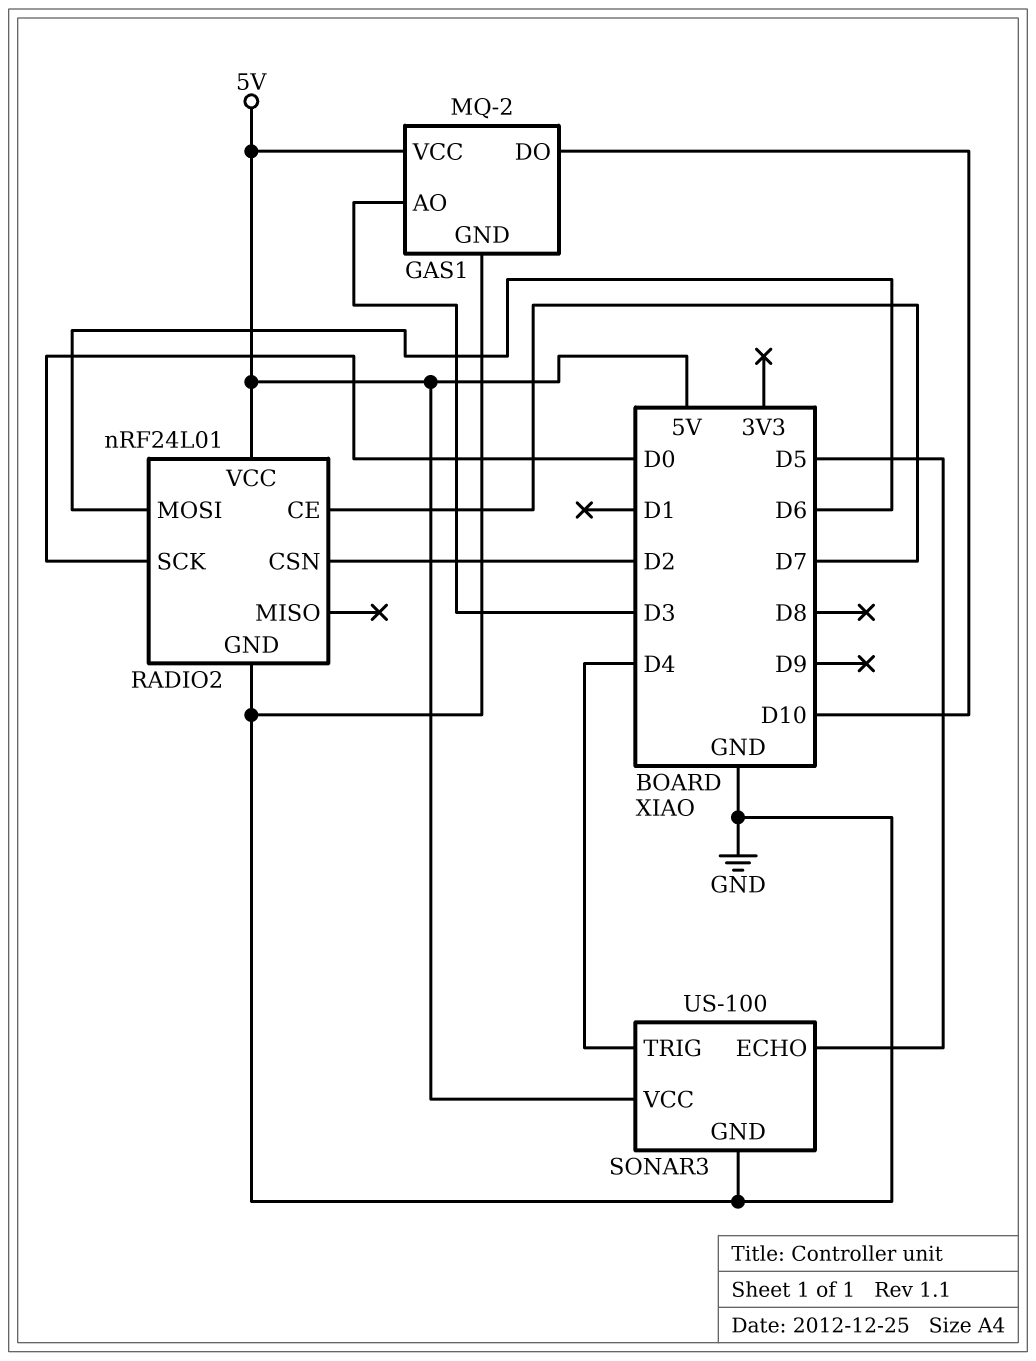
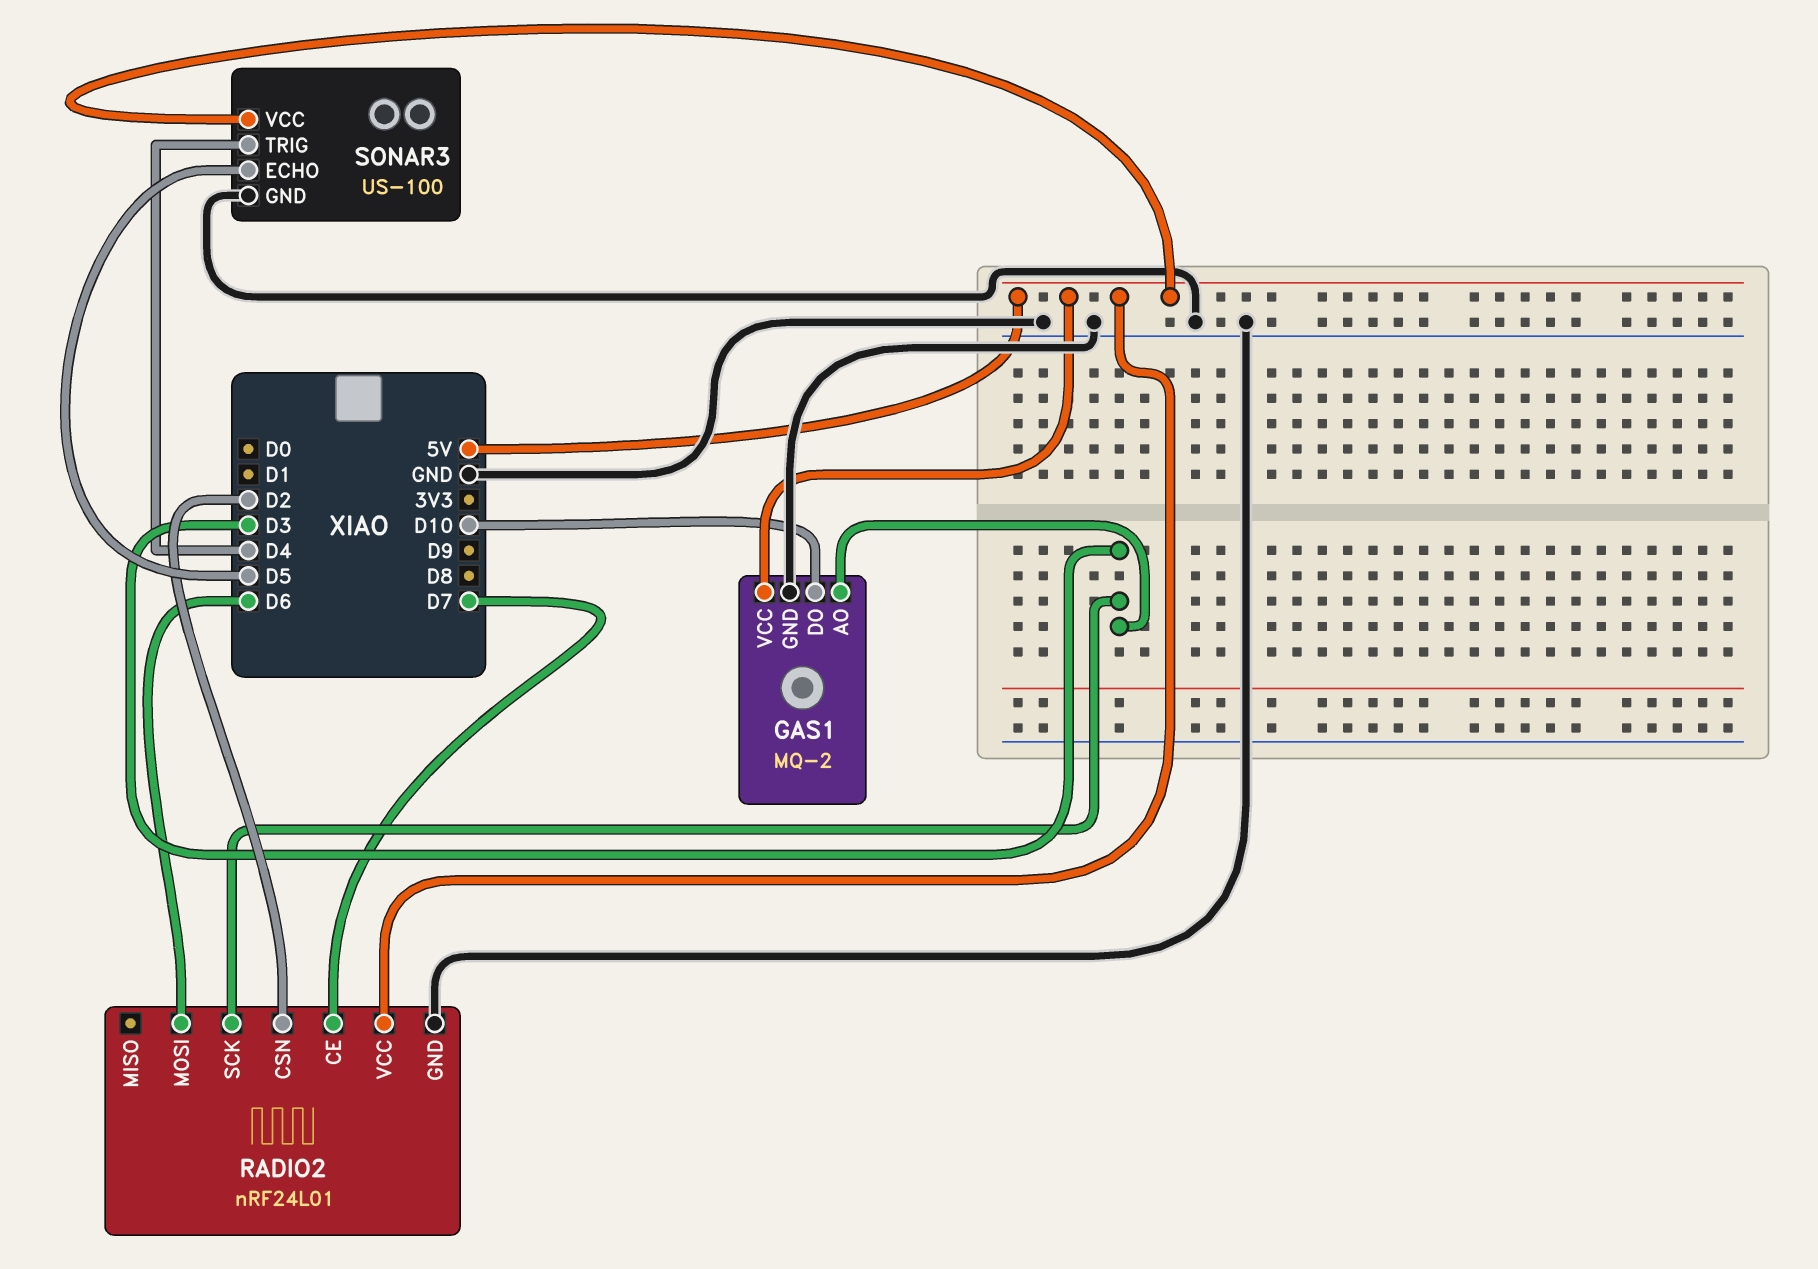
RADIO2 pin SCK: D0 -> D3

